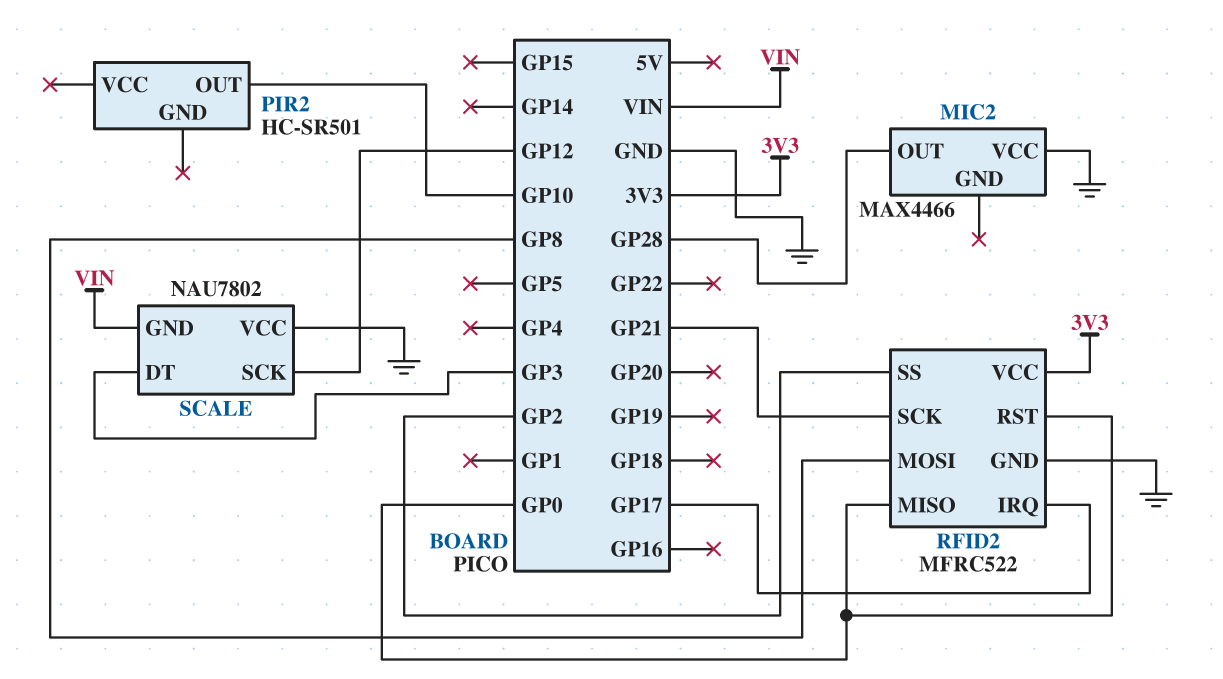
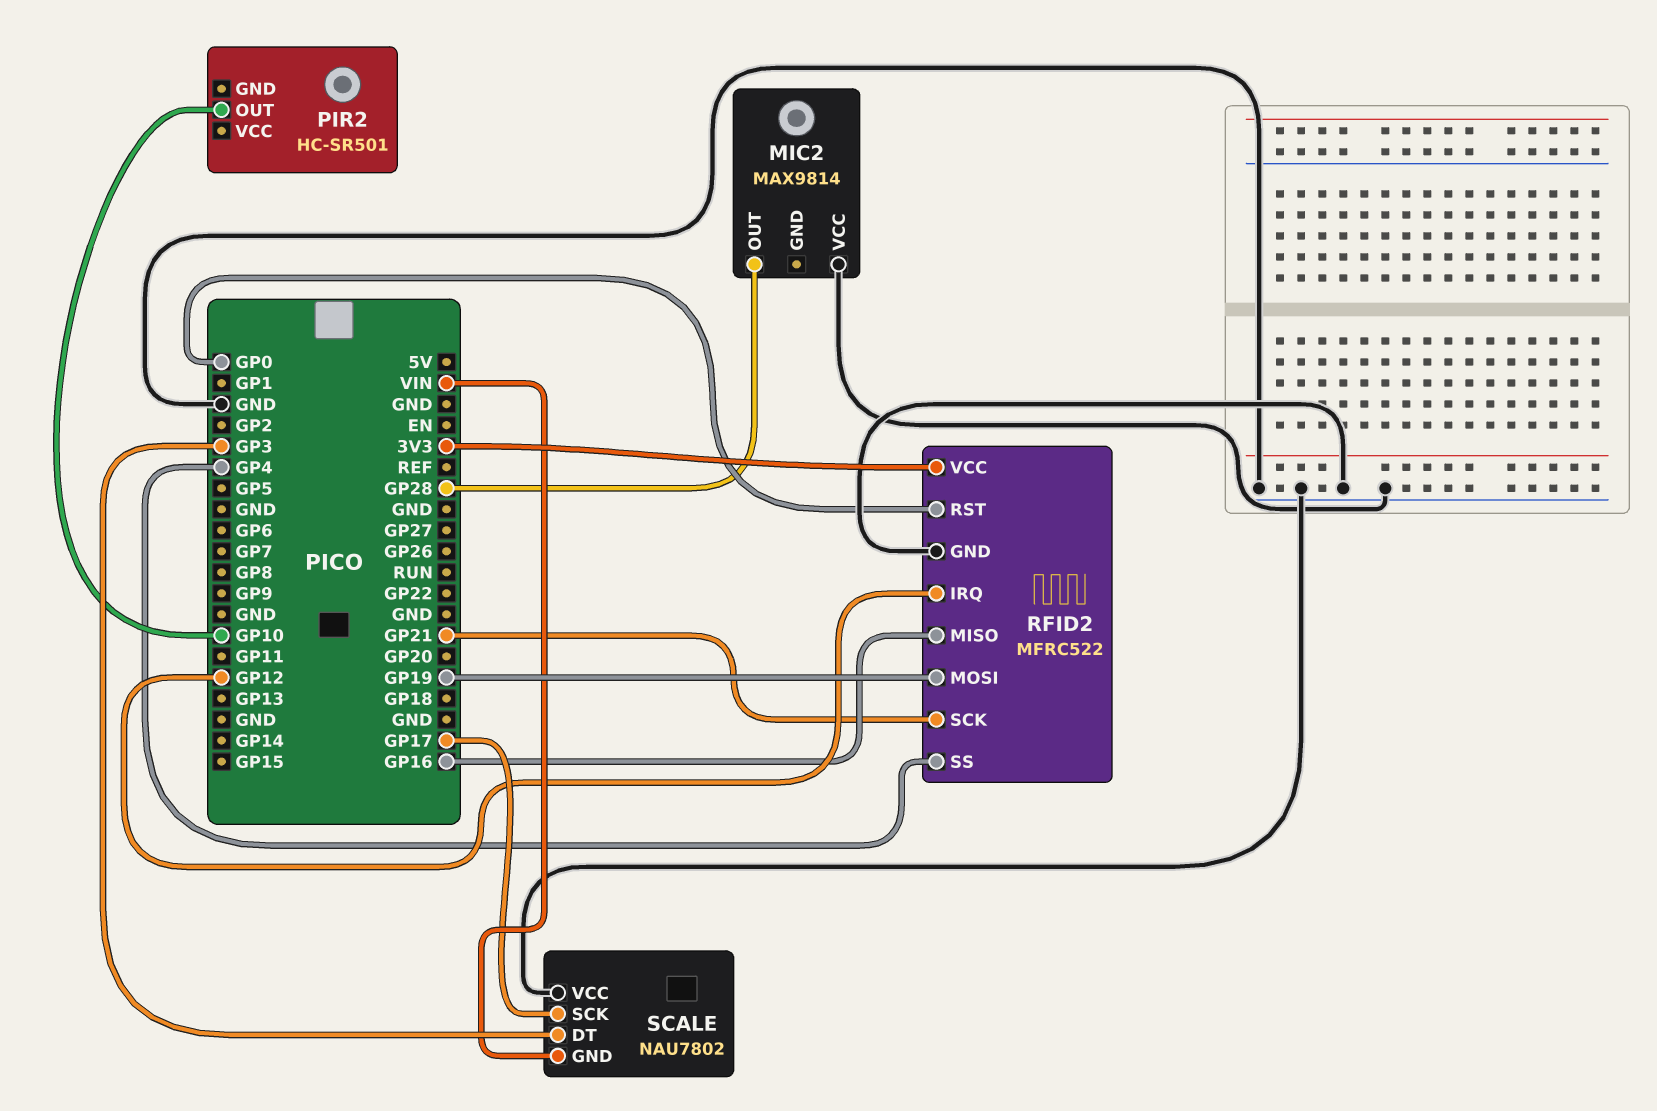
MIC2: MAX4466 -> MAX9814
RFID2 pin IRQ: GP17 -> GP12
RFID2 pin MISO: GP0 -> GP16
RFID2 pin MOSI: GP8 -> GP19
RFID2 pin SS: GP2 -> GP4
SCALE pin SCK: GP12 -> GP17

